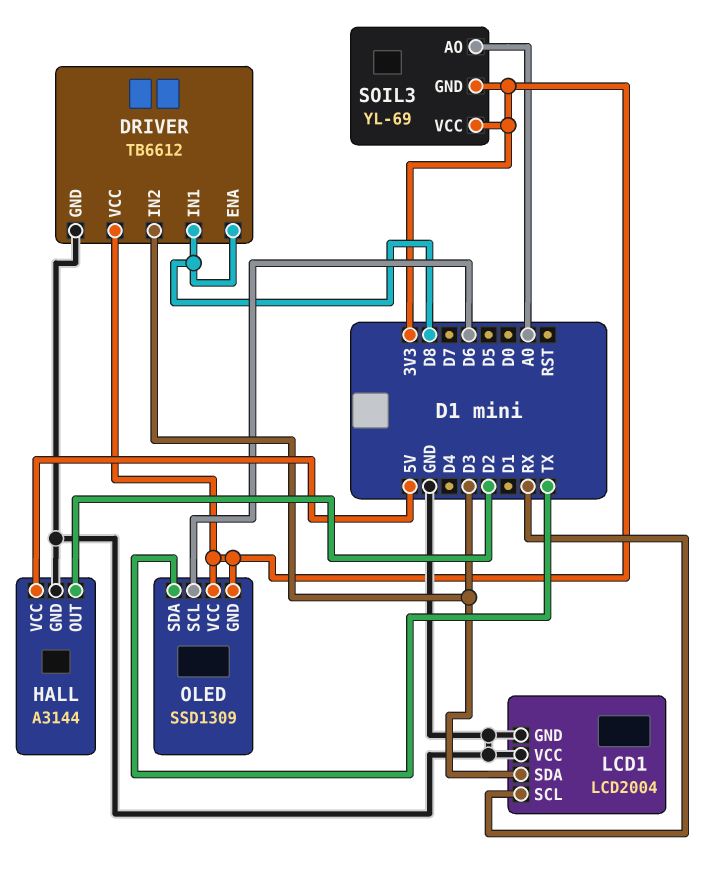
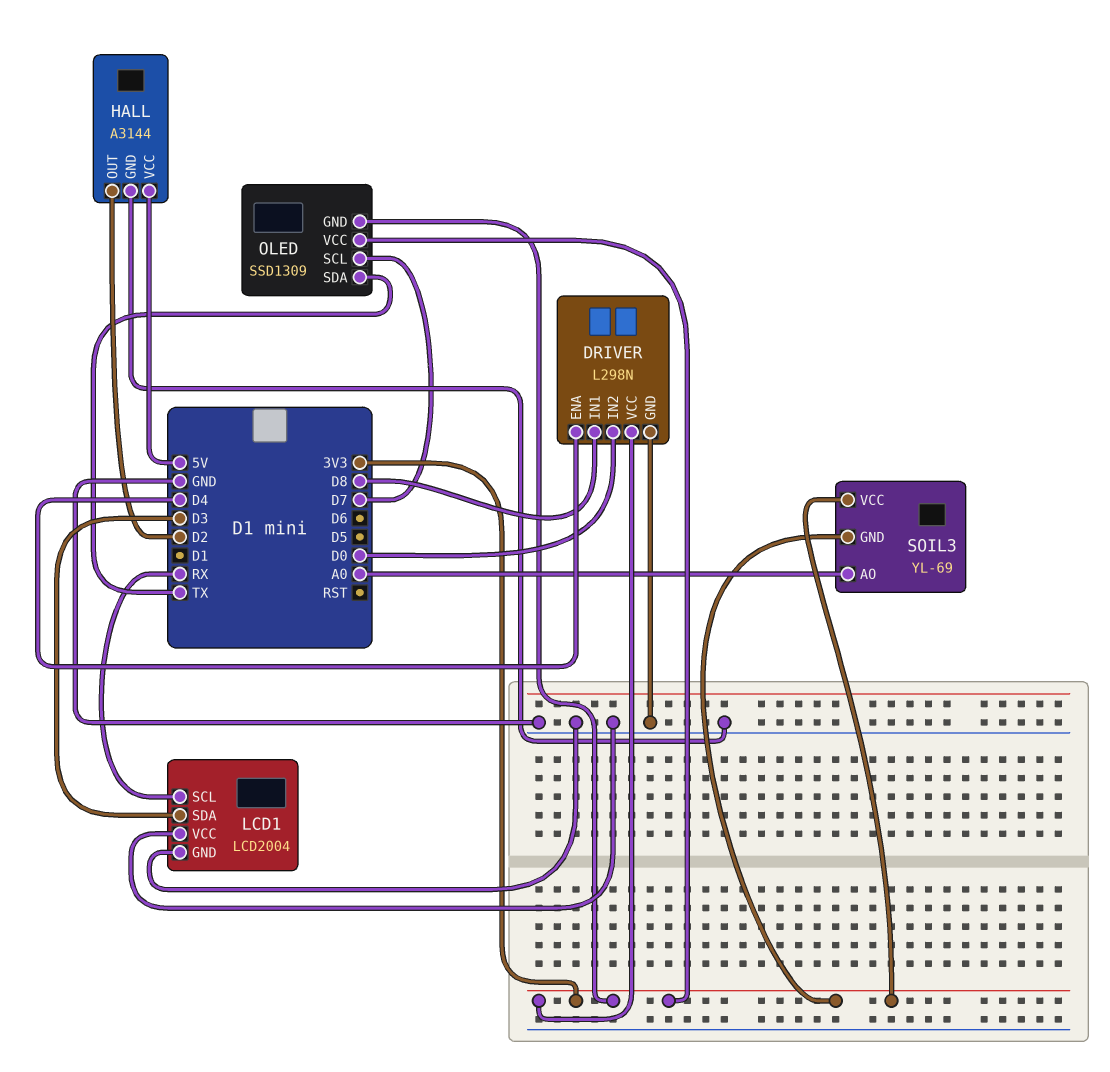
DRIVER: TB6612 -> L298N
DRIVER pin ENA: D8 -> D4
DRIVER pin IN2: D3 -> D0
OLED pin SCL: D6 -> D7

